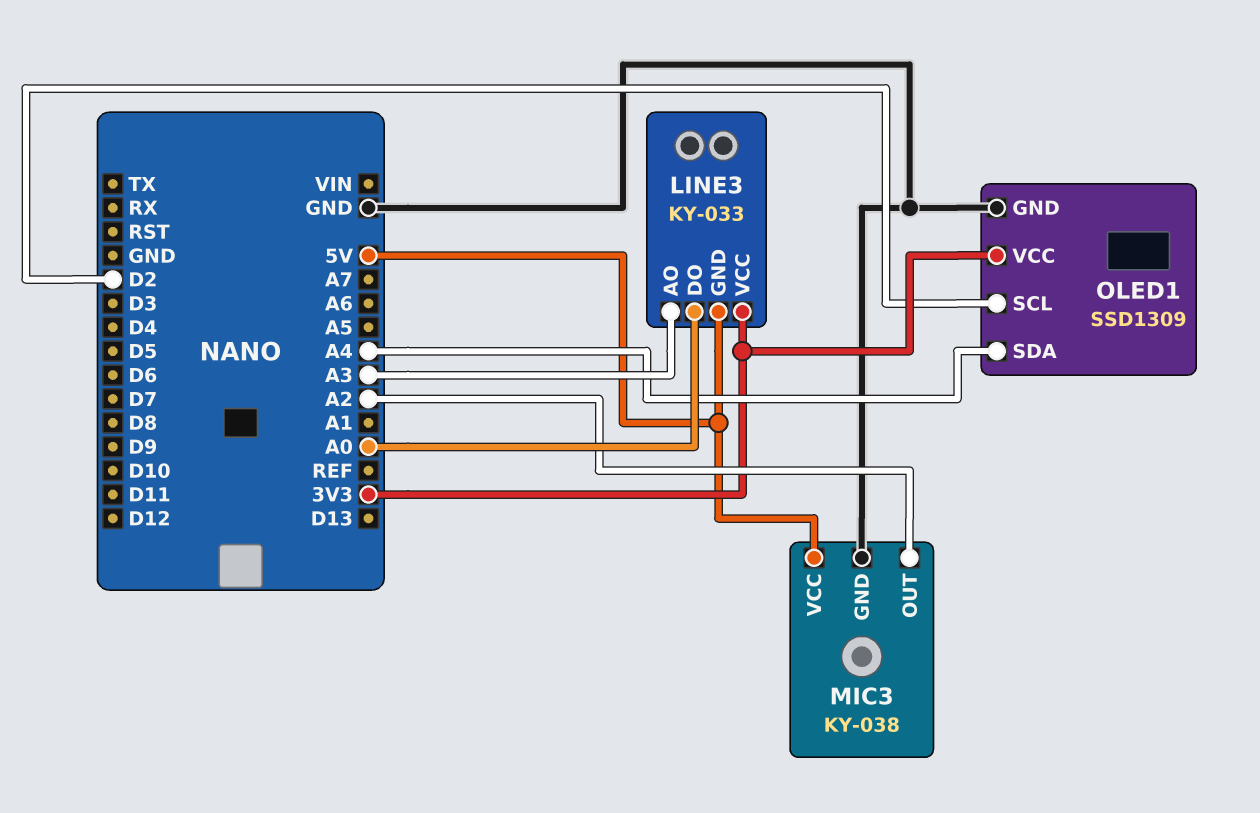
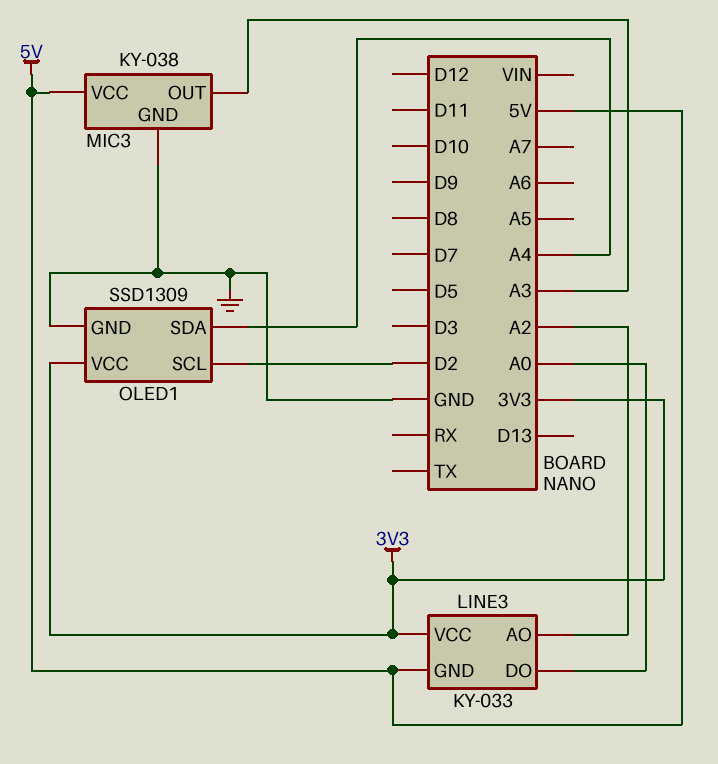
LINE3 pin AO: A3 -> A2
MIC3 pin OUT: A2 -> A3

